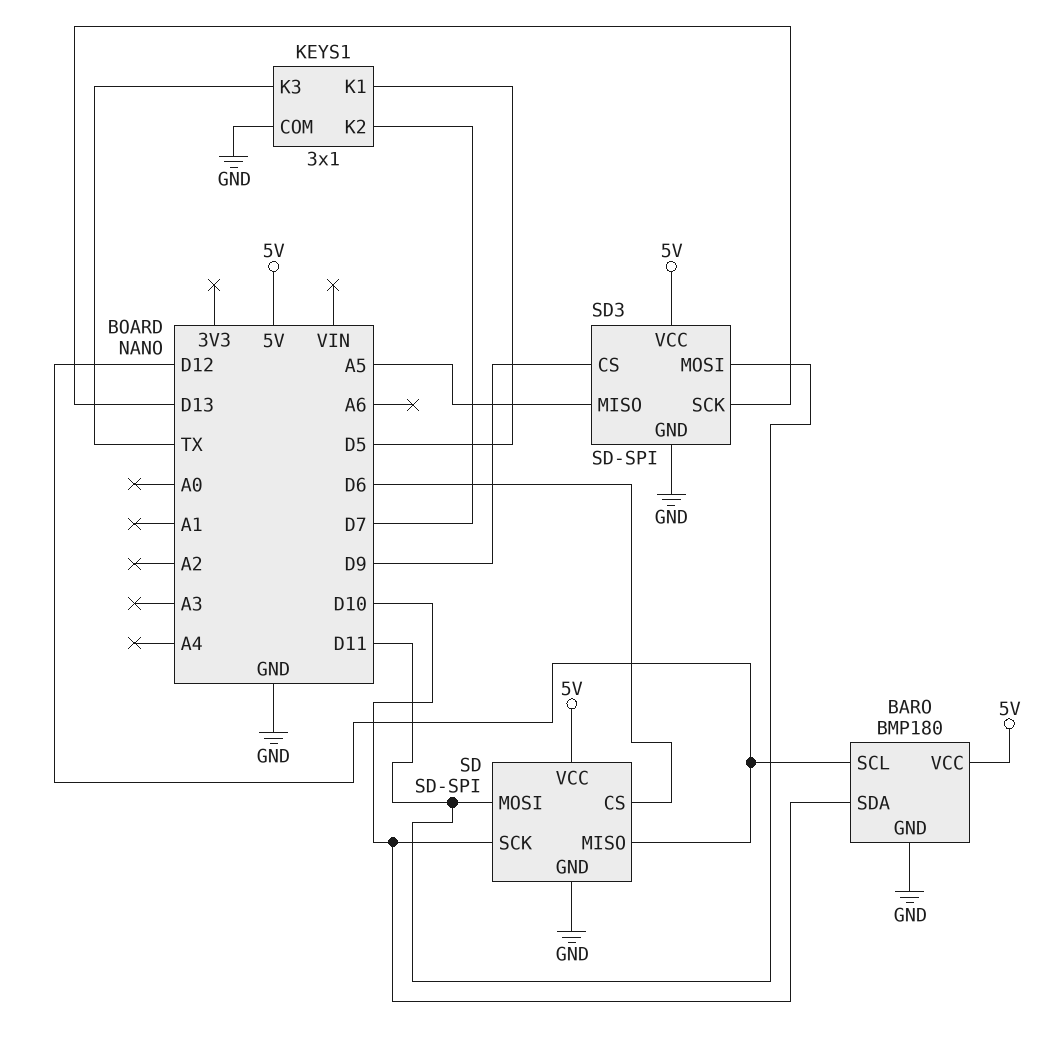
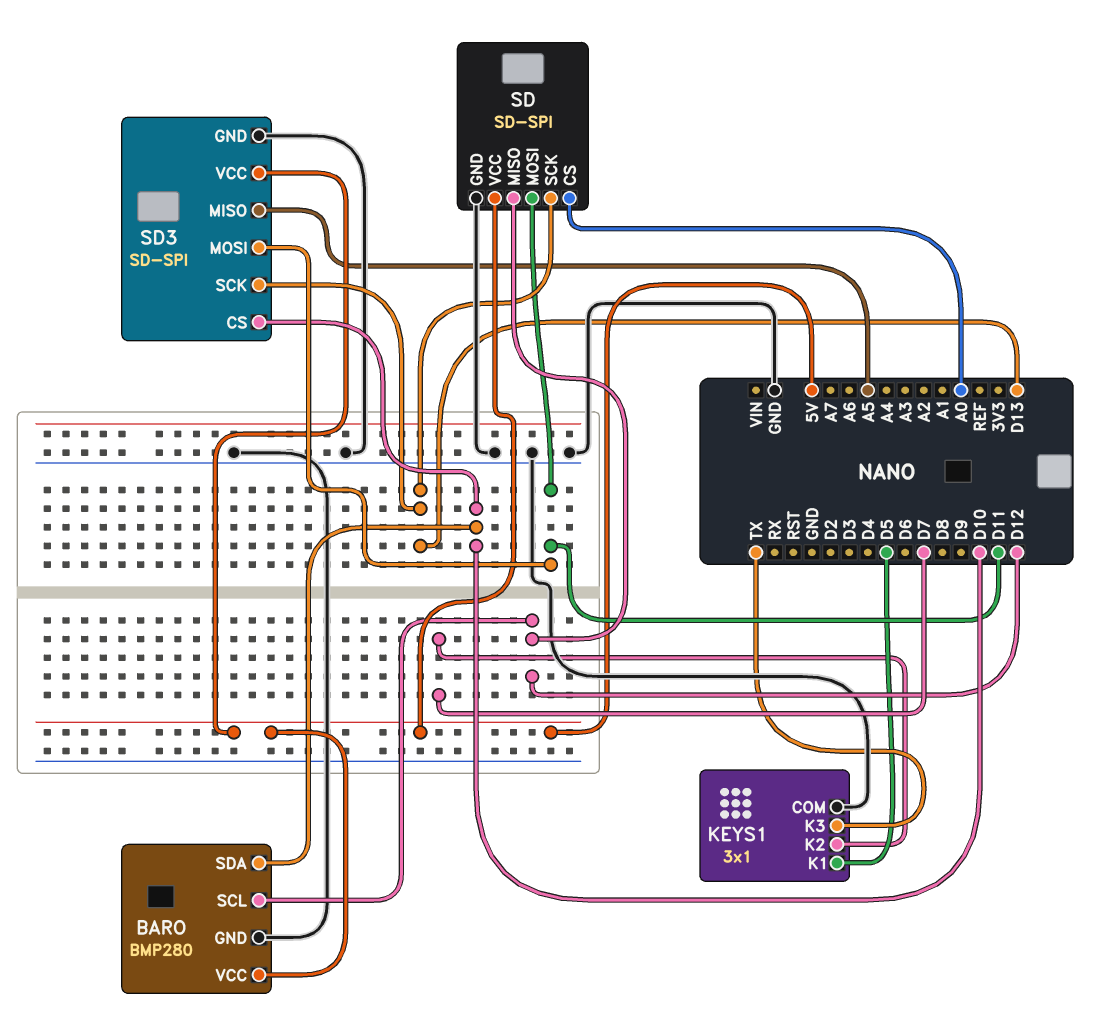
BARO: BMP180 -> BMP280
SD pin CS: D6 -> A0
SD pin SCK: D10 -> D13
SD3 pin CS: D9 -> D10

